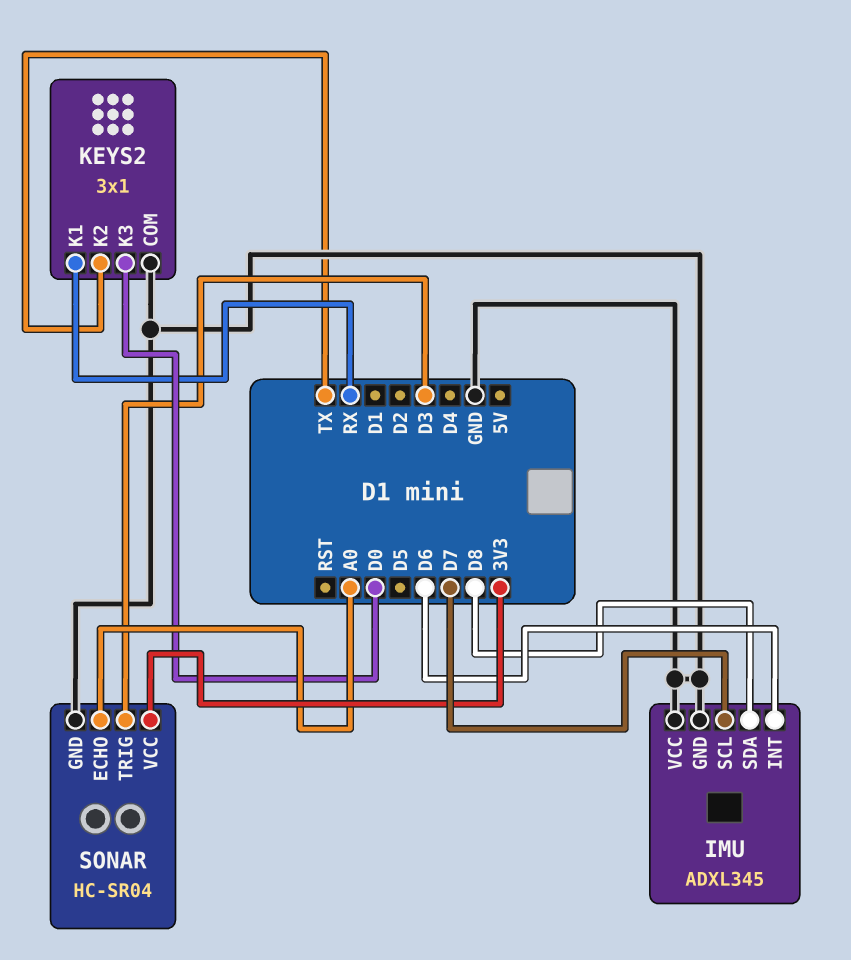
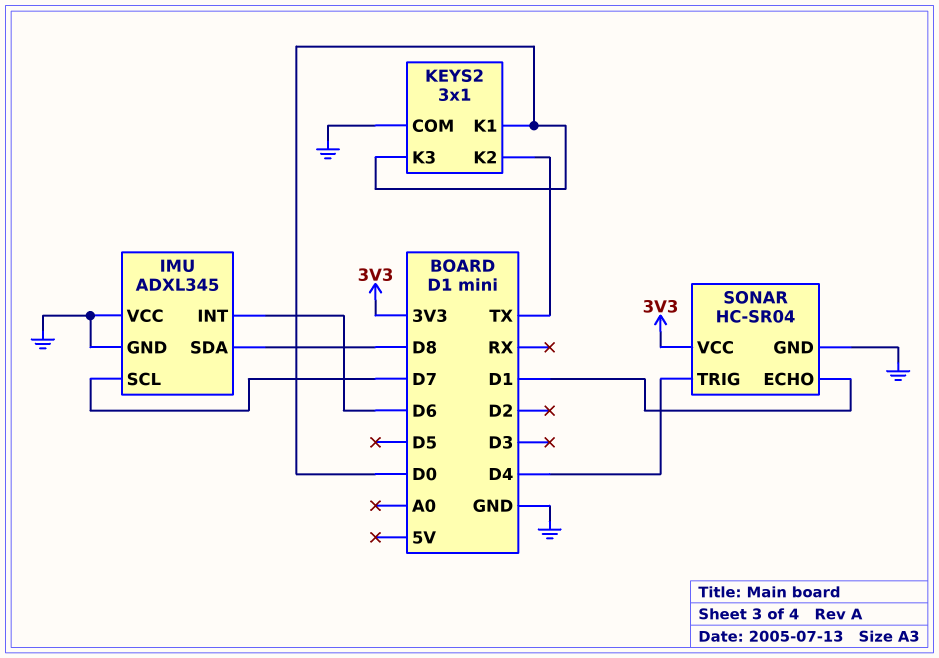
KEYS2 pin K1: RX -> D0
SONAR pin ECHO: A0 -> D1
SONAR pin TRIG: D3 -> D4

